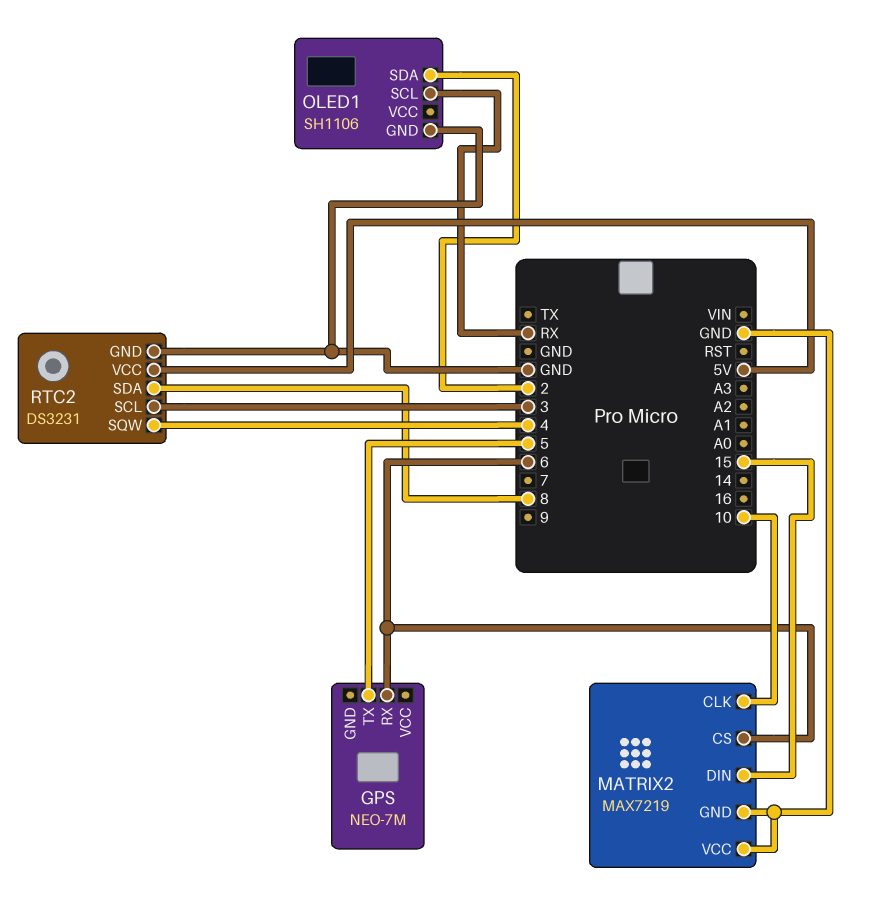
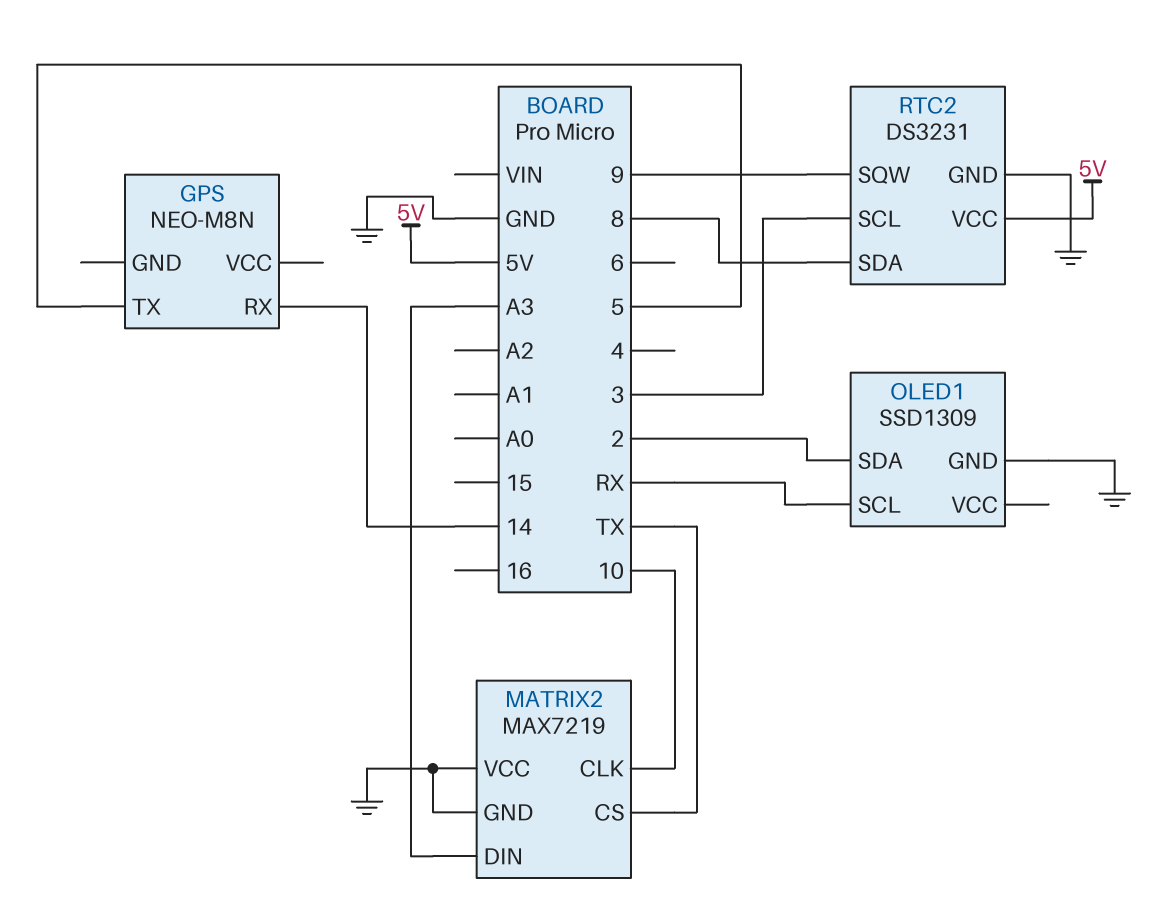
GPS: NEO-7M -> NEO-M8N
GPS pin RX: 6 -> 14
MATRIX2 pin CS: 6 -> TX
MATRIX2 pin DIN: 15 -> A3
OLED1: SH1106 -> SSD1309
RTC2 pin SQW: 4 -> 9

